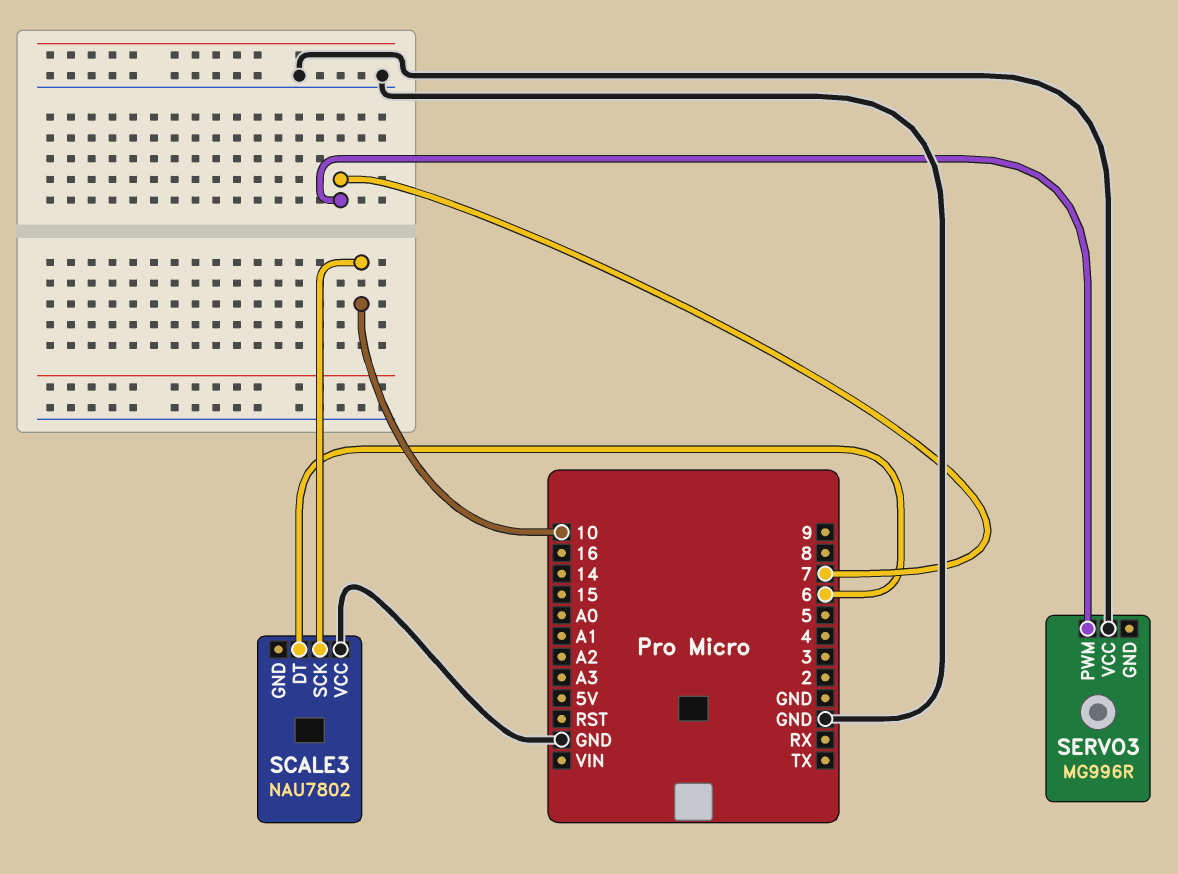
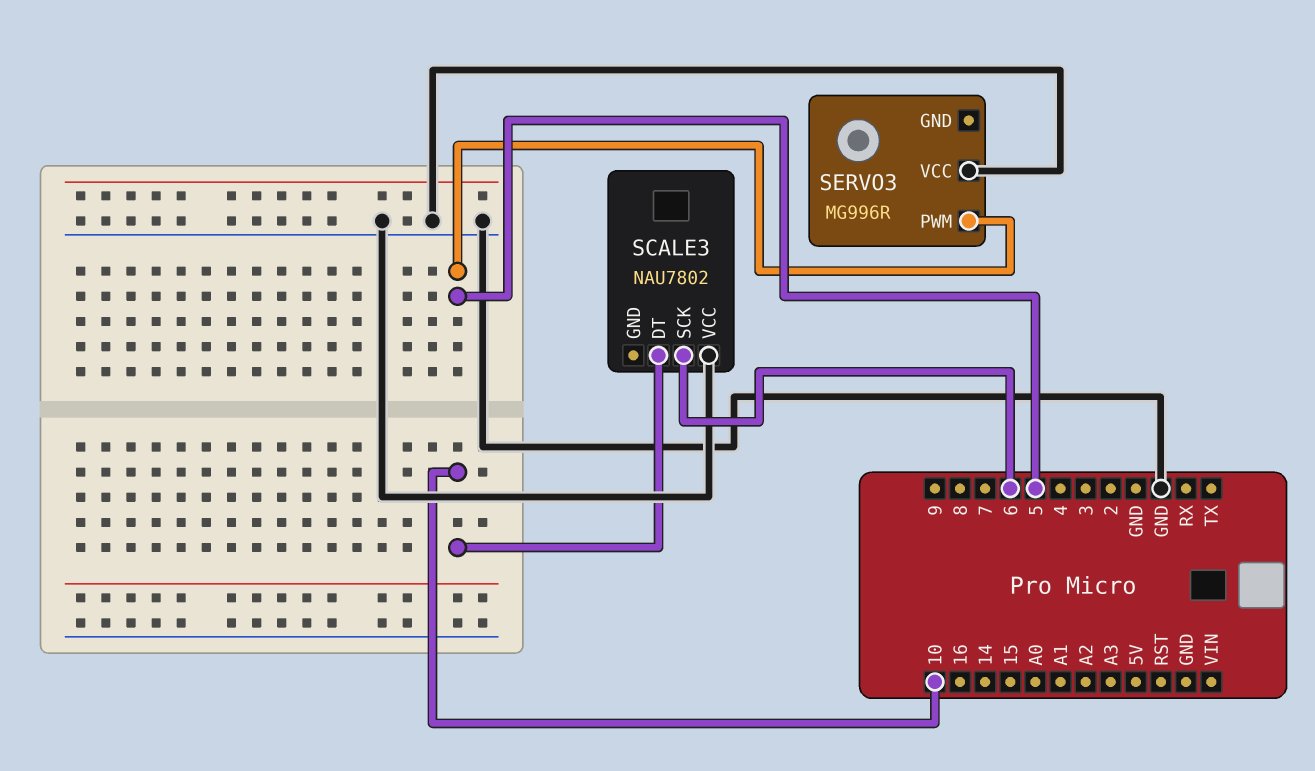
SCALE3 pin DT: 6 -> 10
SCALE3 pin SCK: 10 -> 6
SERVO3 pin PWM: 7 -> 5

